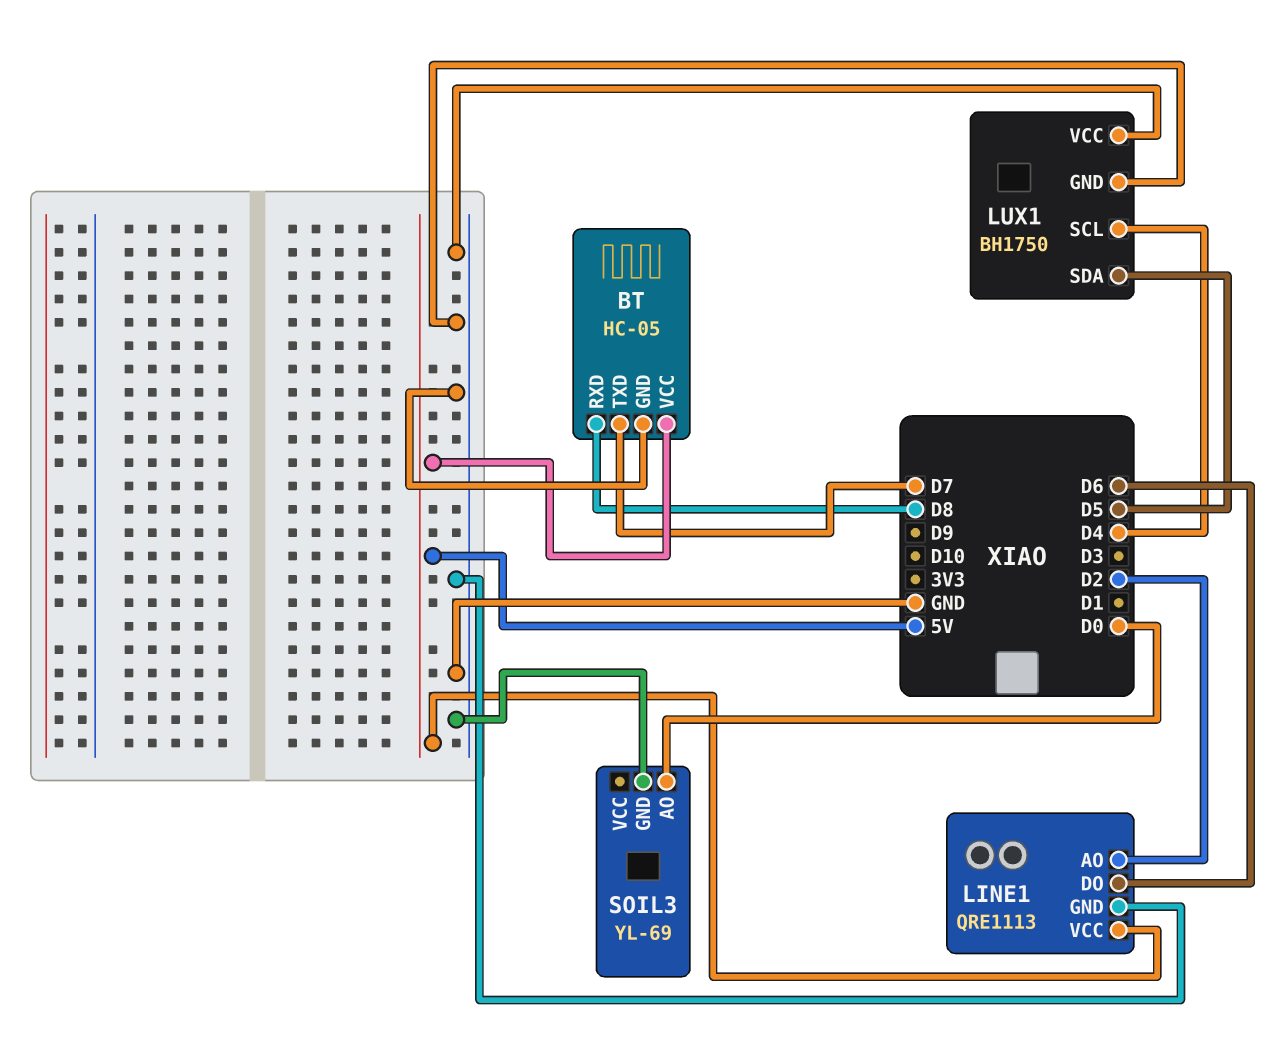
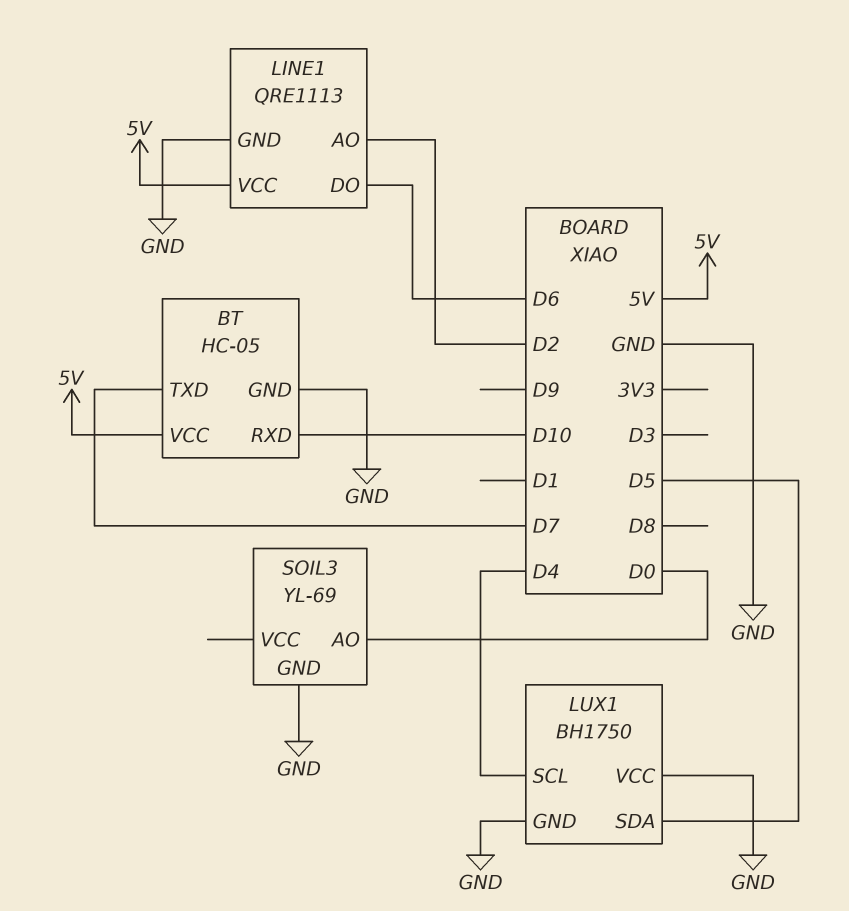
BT pin RXD: D8 -> D10

